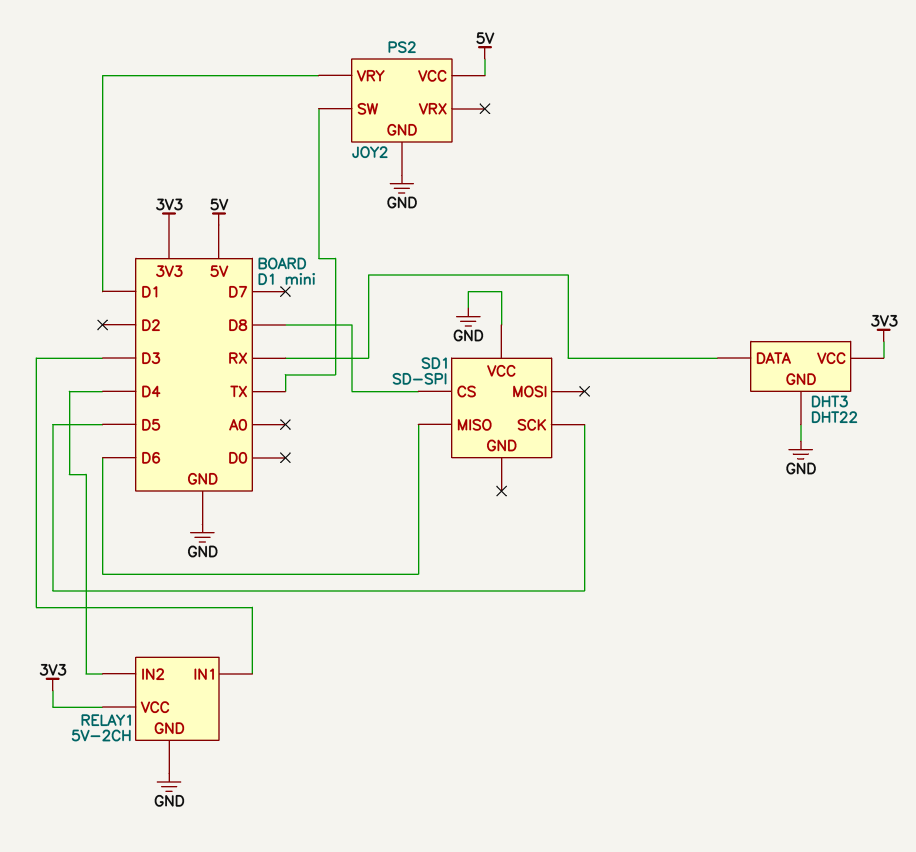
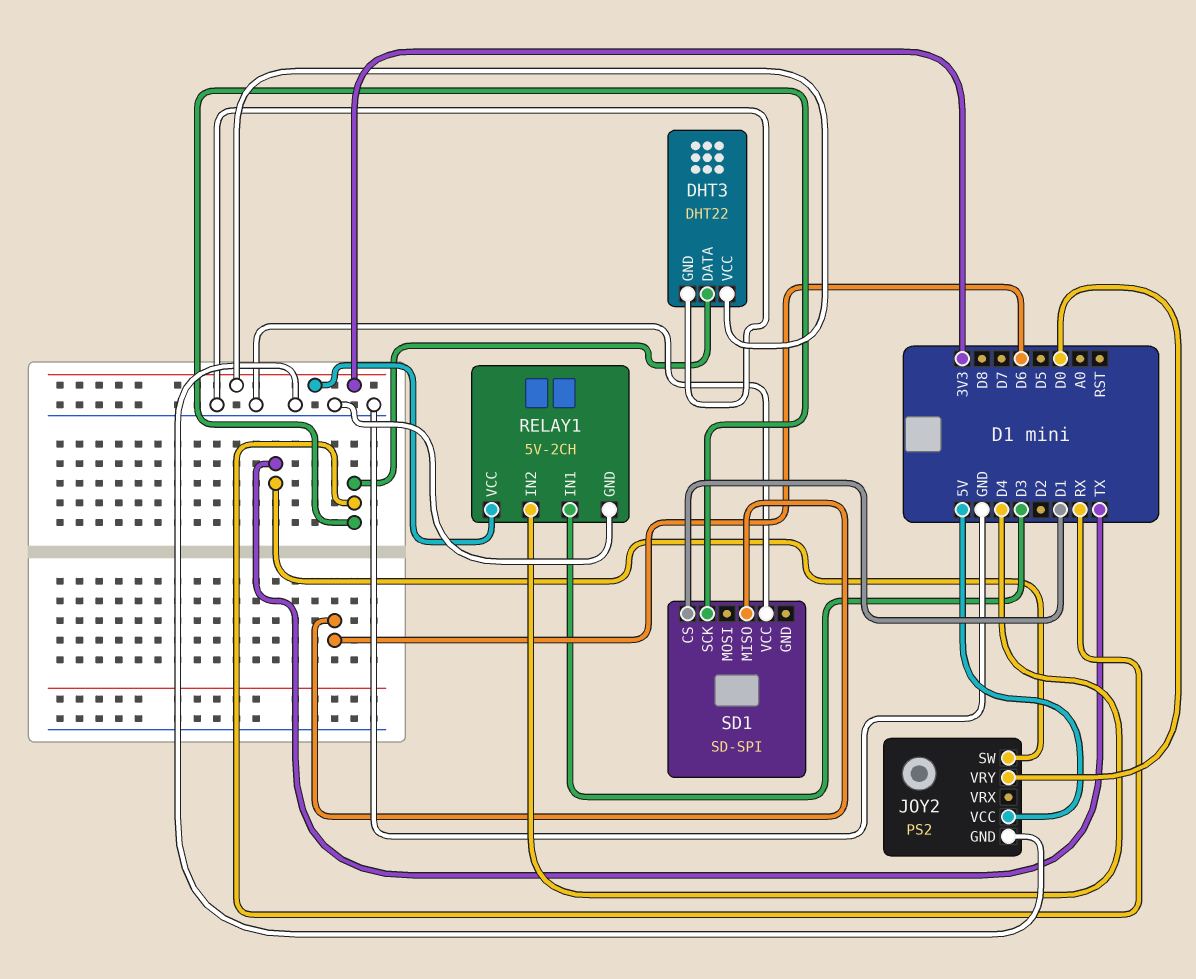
JOY2 pin VRY: D1 -> D0
SD1 pin CS: D8 -> D1
SD1 pin SCK: D5 -> RX

